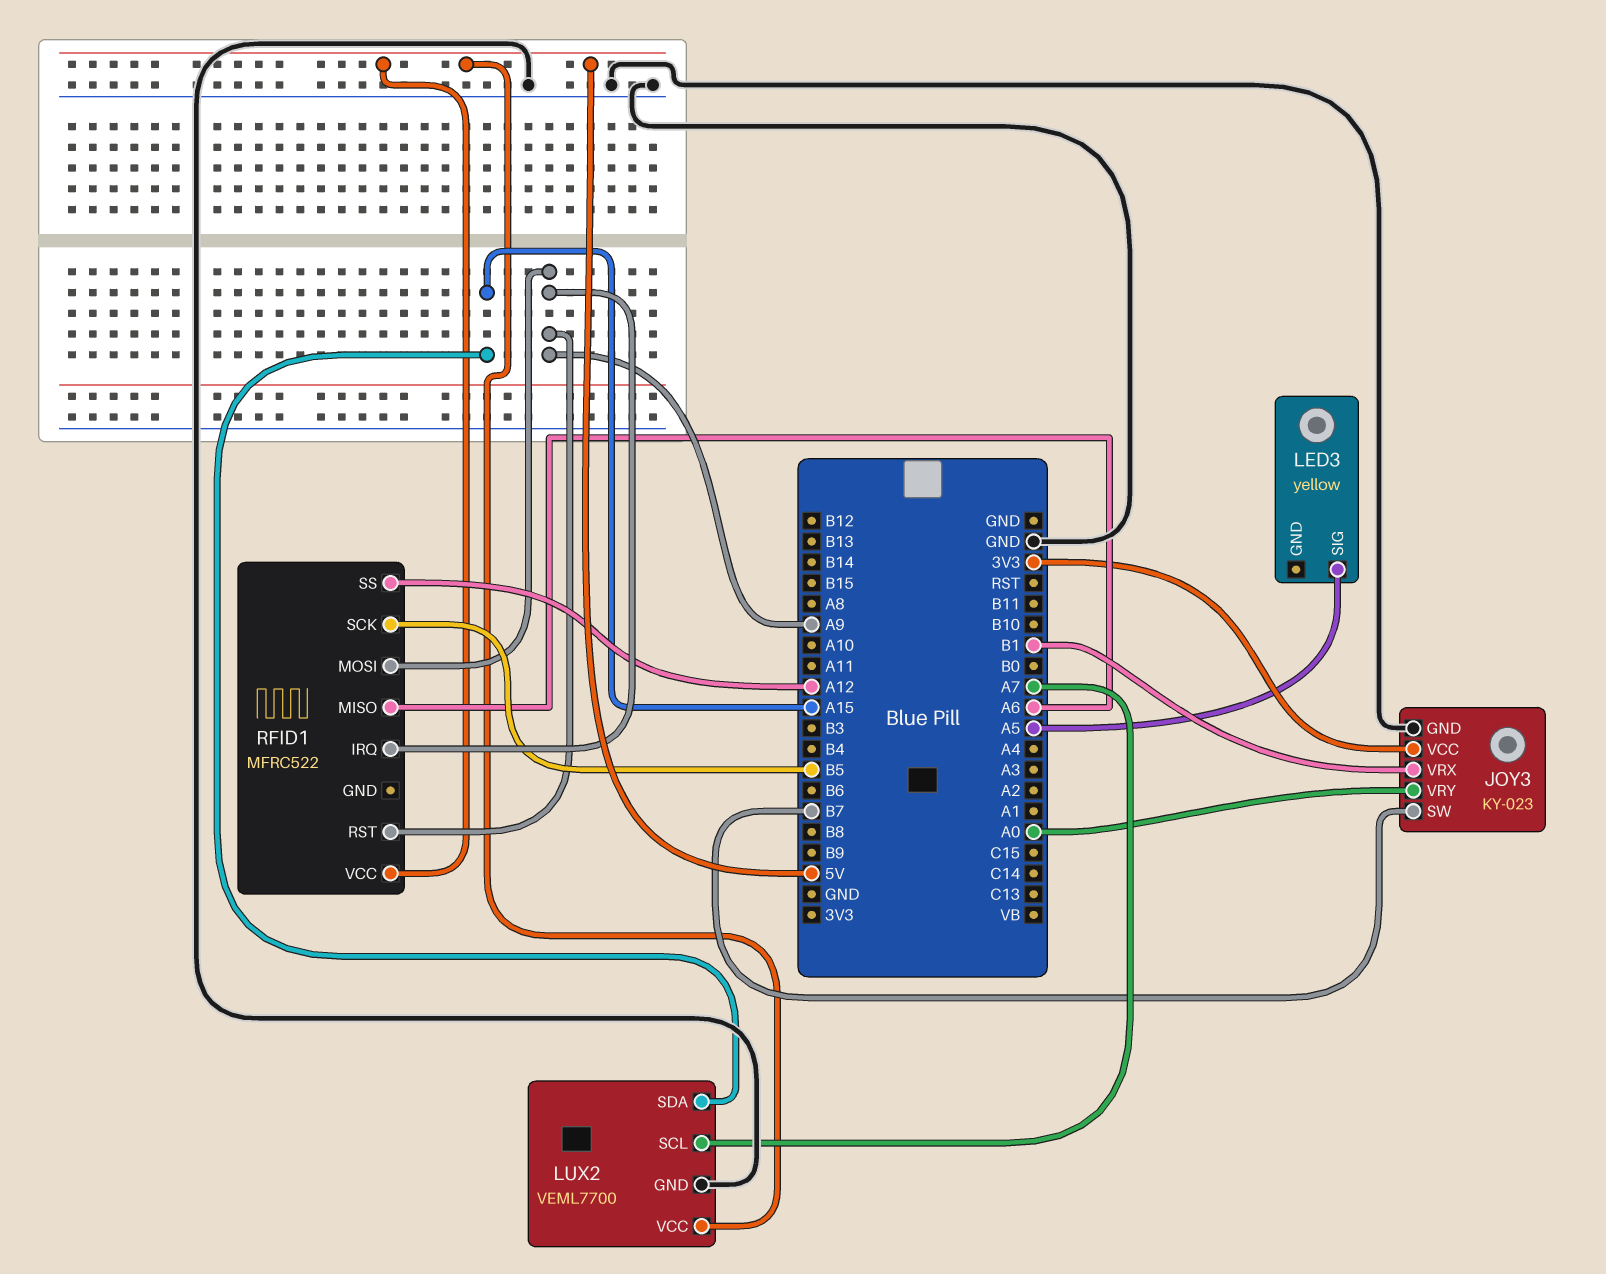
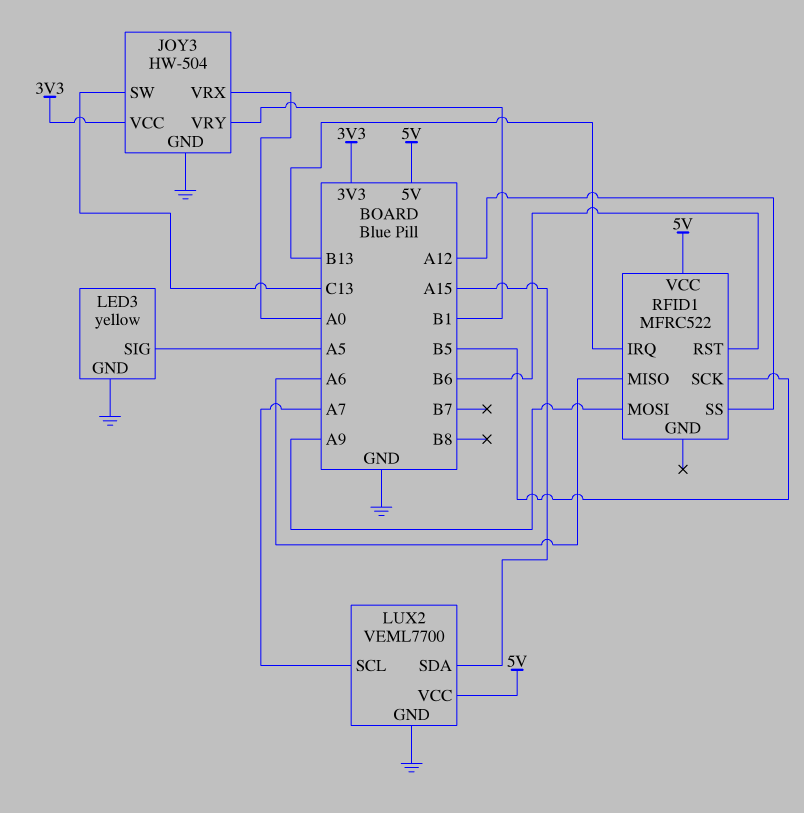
JOY3: KY-023 -> HW-504
JOY3 pin SW: B7 -> C13
JOY3 pin VRX: B1 -> A0
JOY3 pin VRY: A0 -> B1
LED3 pin GND: none -> GND
RFID1 pin IRQ: A9 -> B13
RFID1 pin RST: A9 -> B6

